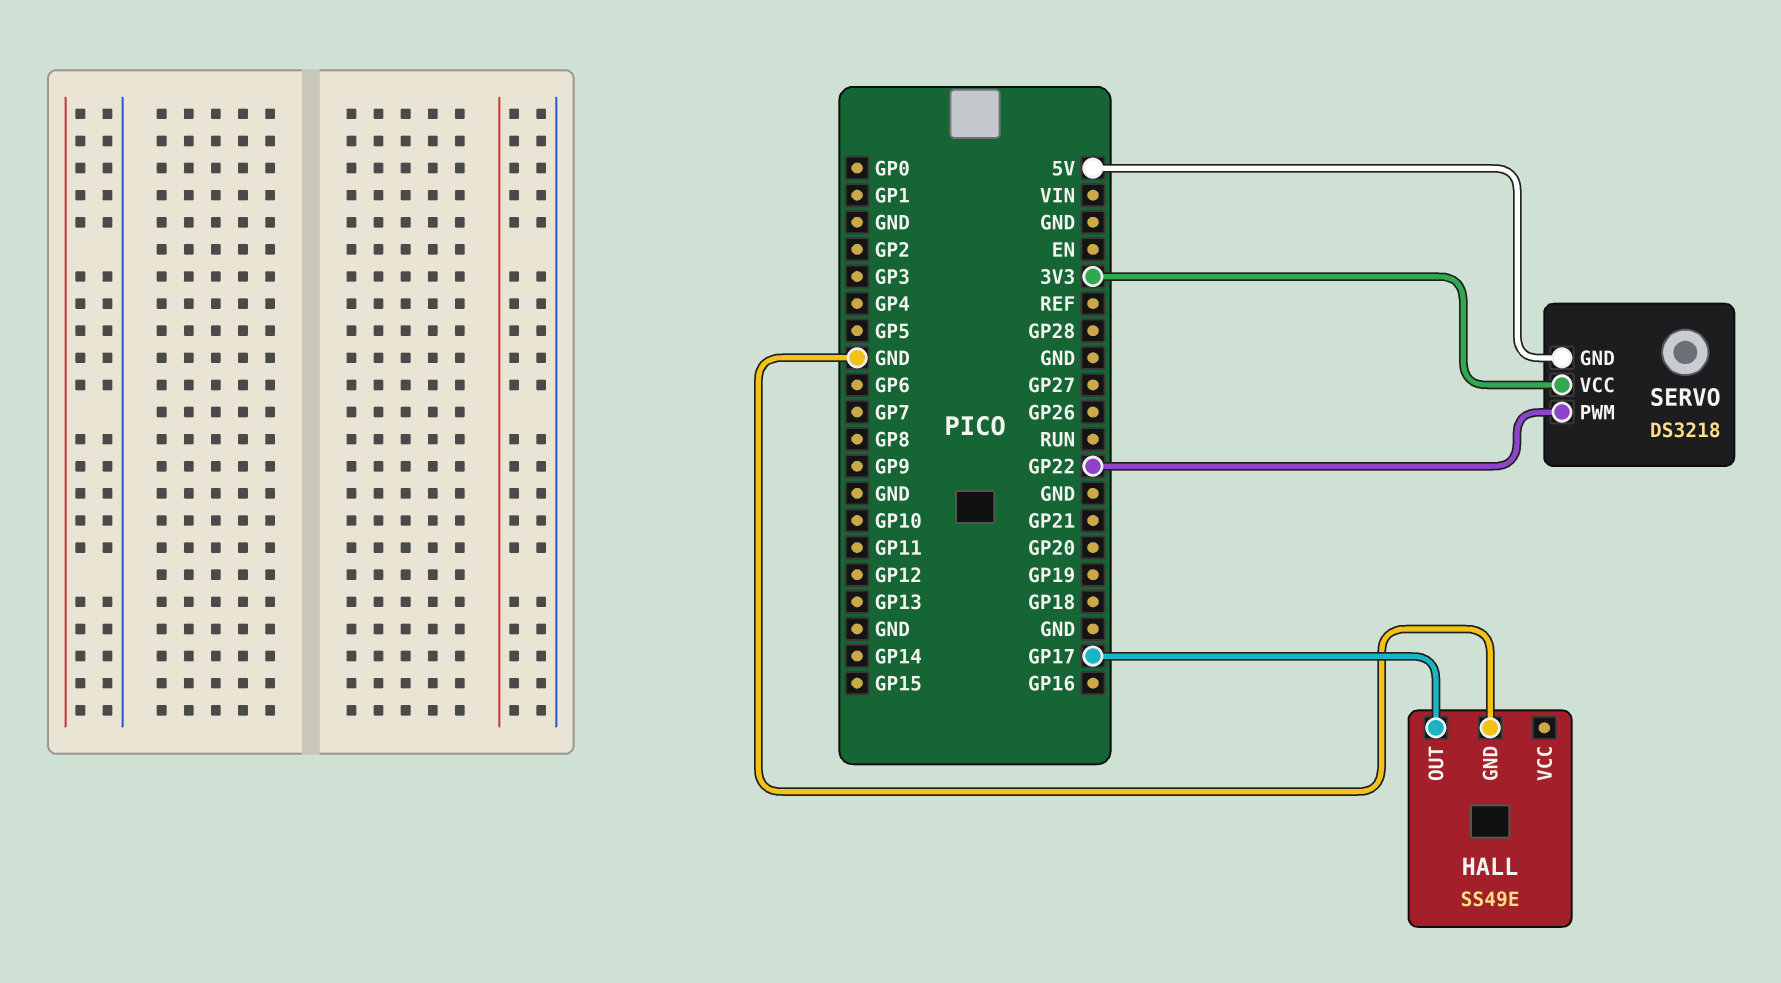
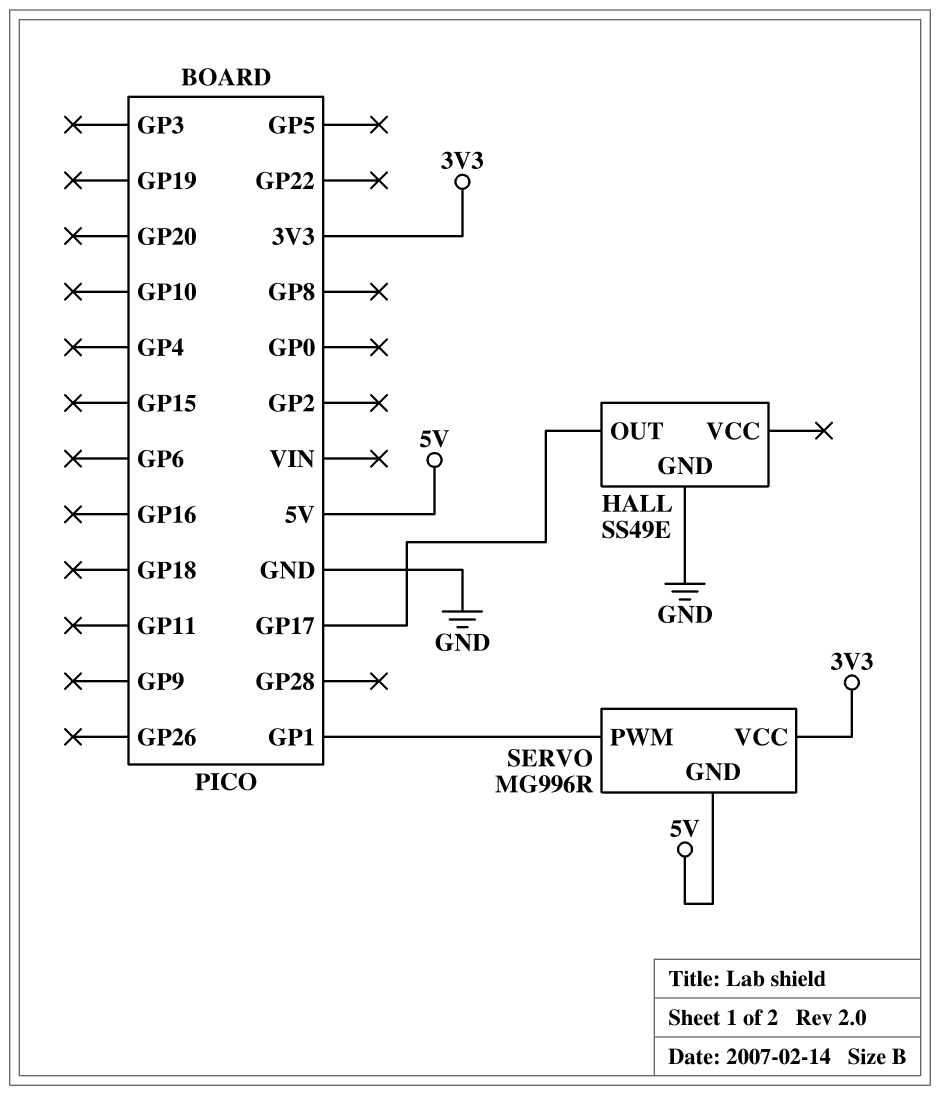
SERVO: DS3218 -> MG996R
SERVO pin PWM: GP22 -> GP1

